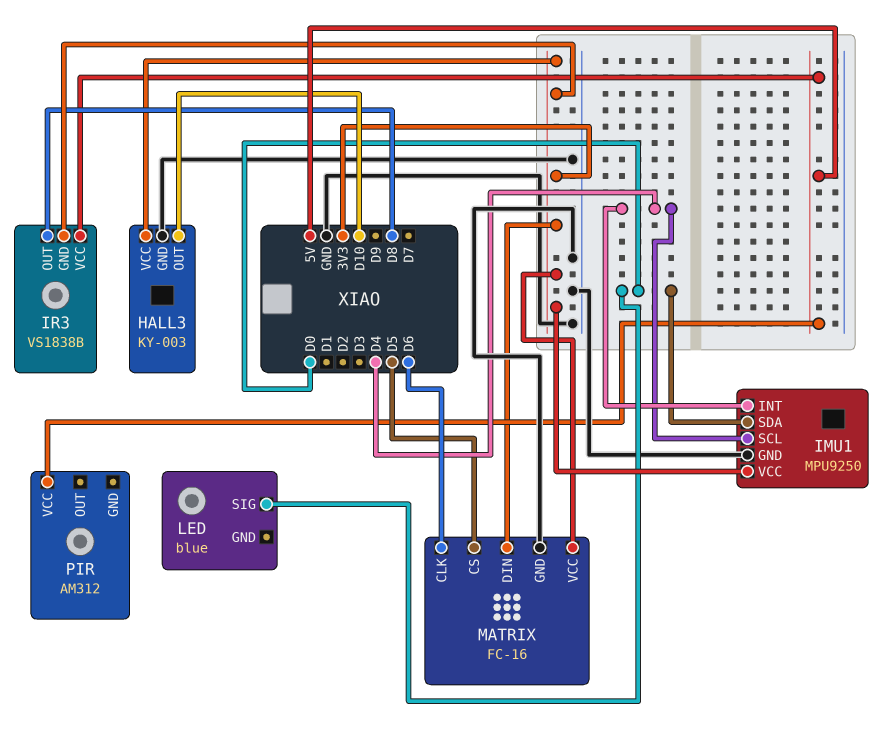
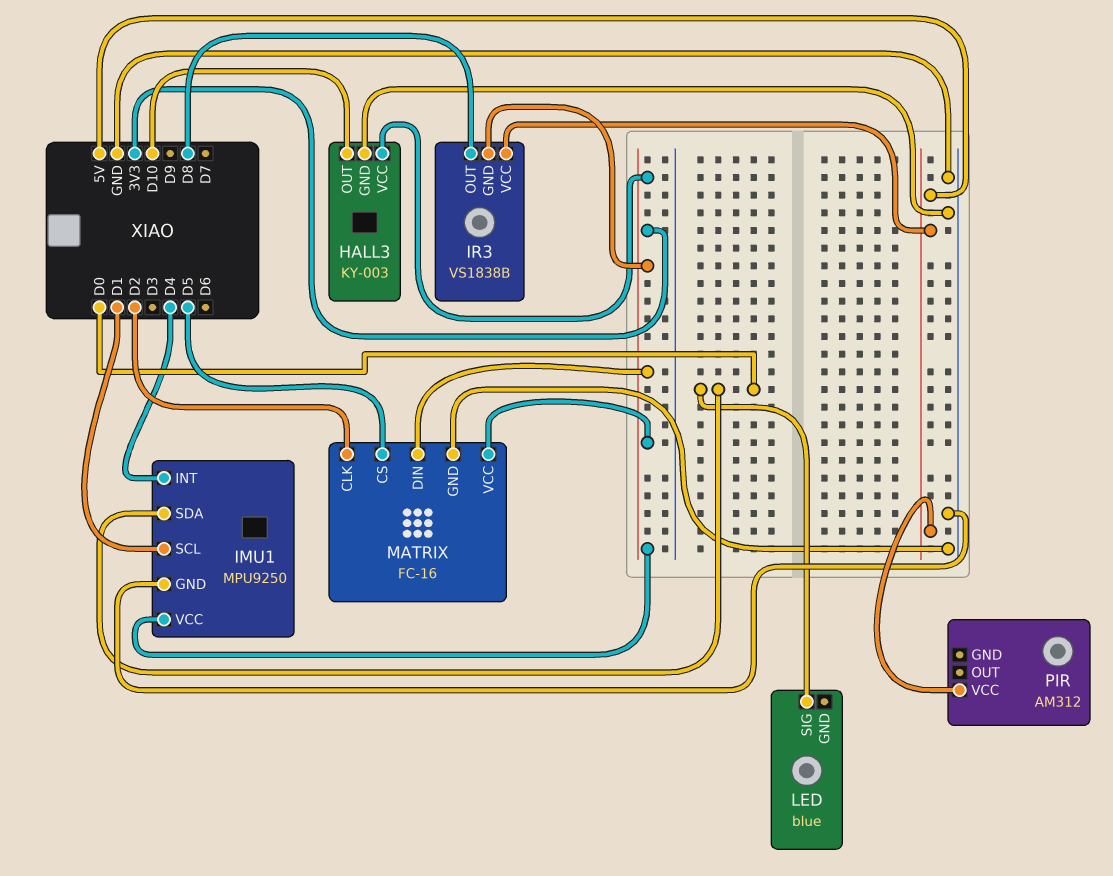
IMU1 pin SCL: D4 -> D1
MATRIX pin CLK: D6 -> D2

